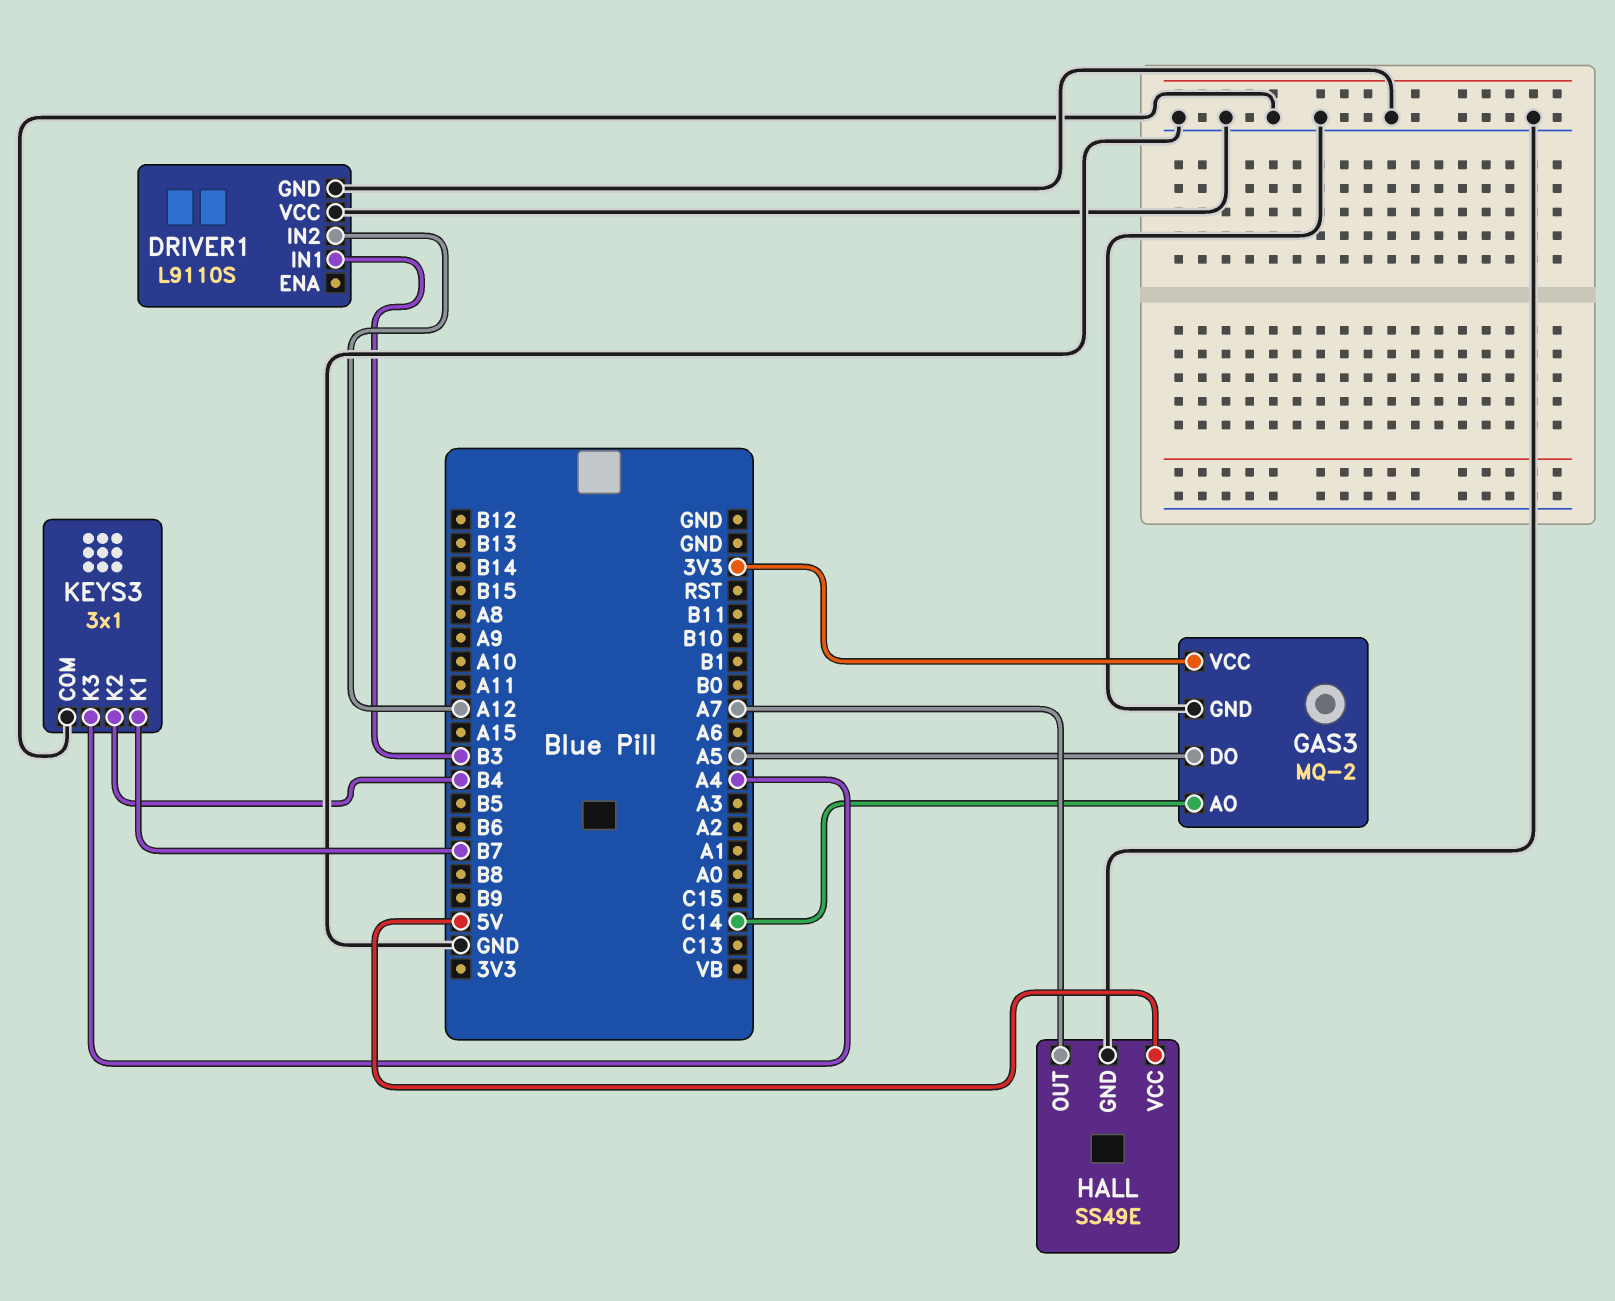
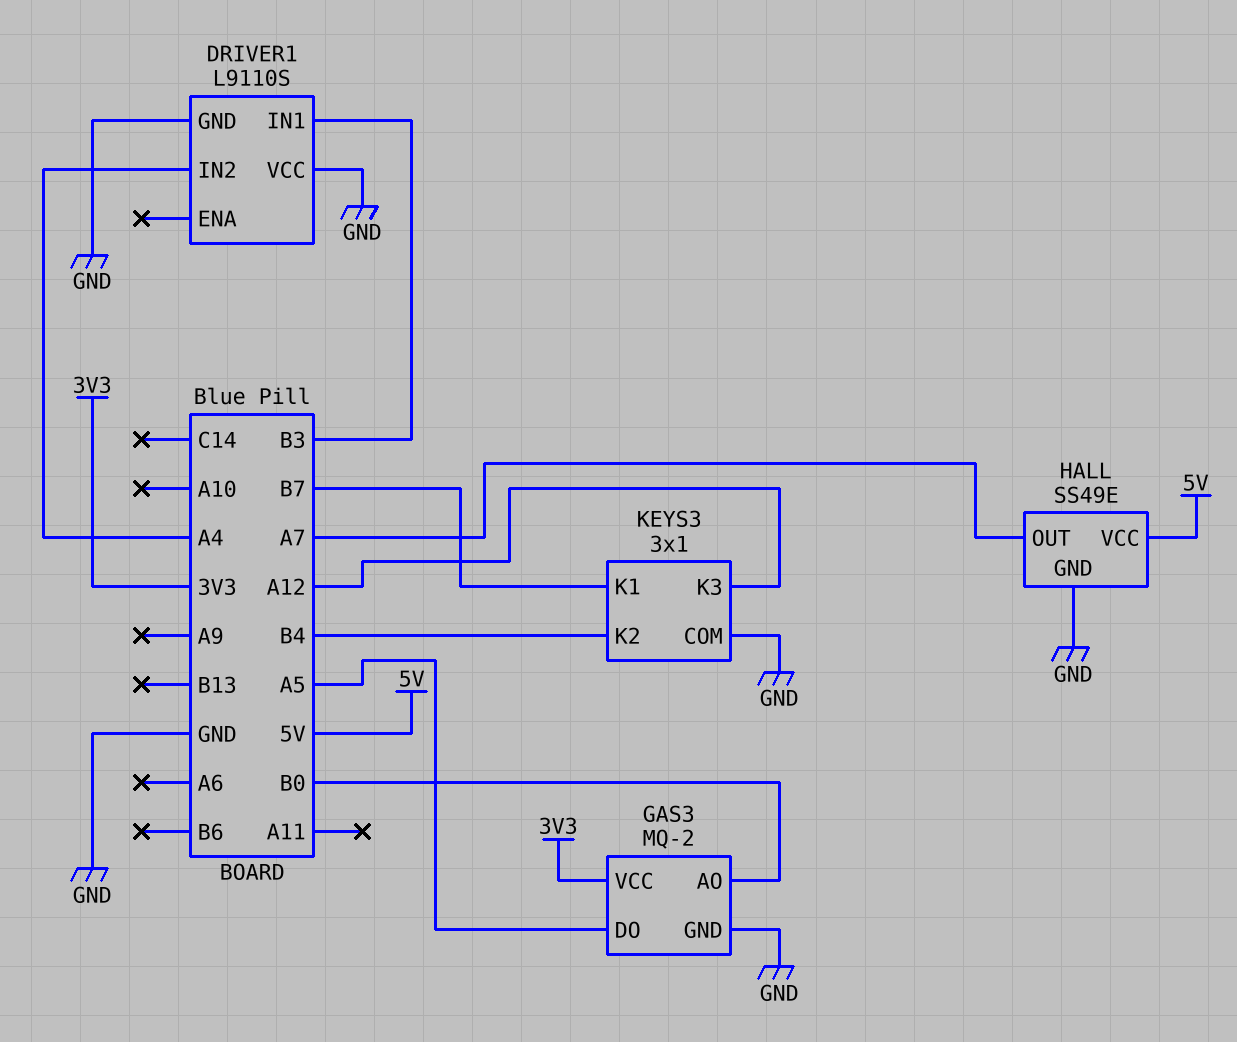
DRIVER1 pin IN2: A12 -> A4
GAS3 pin AO: C14 -> B0
KEYS3 pin K3: A4 -> A12

